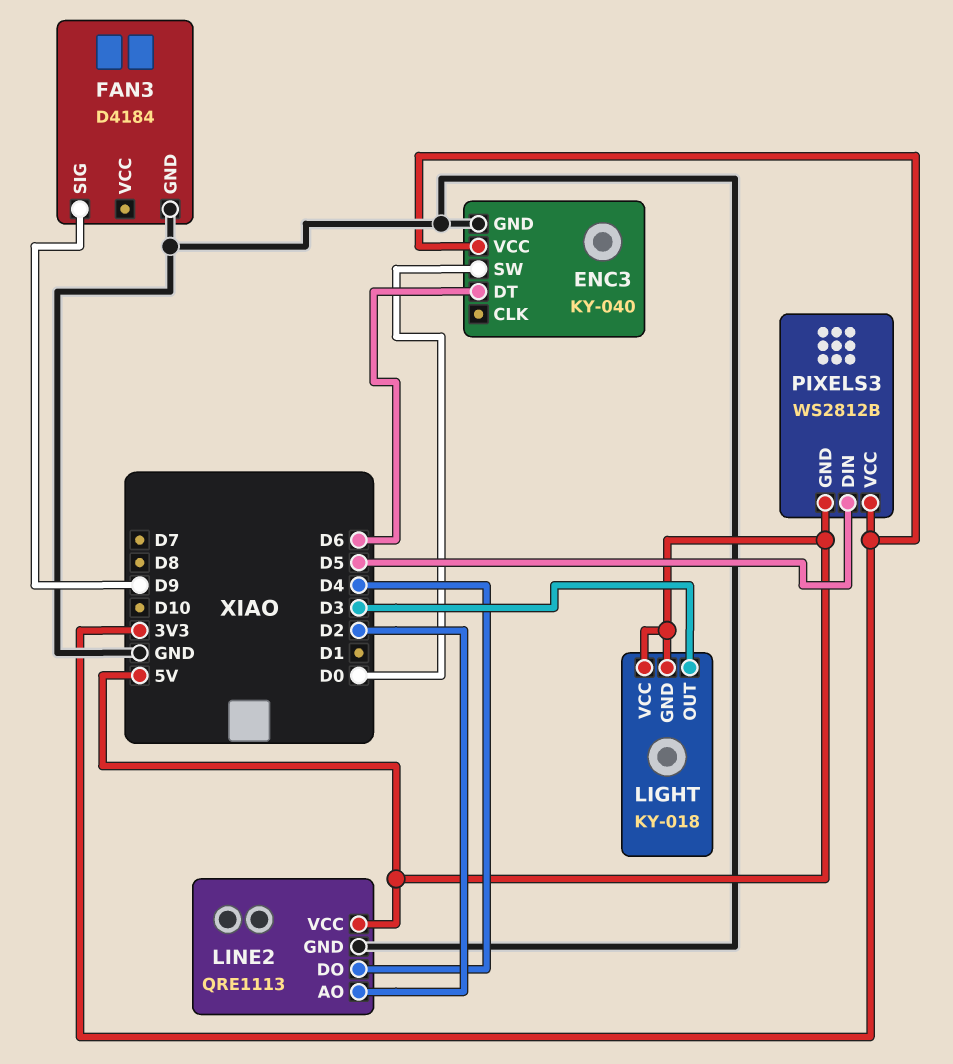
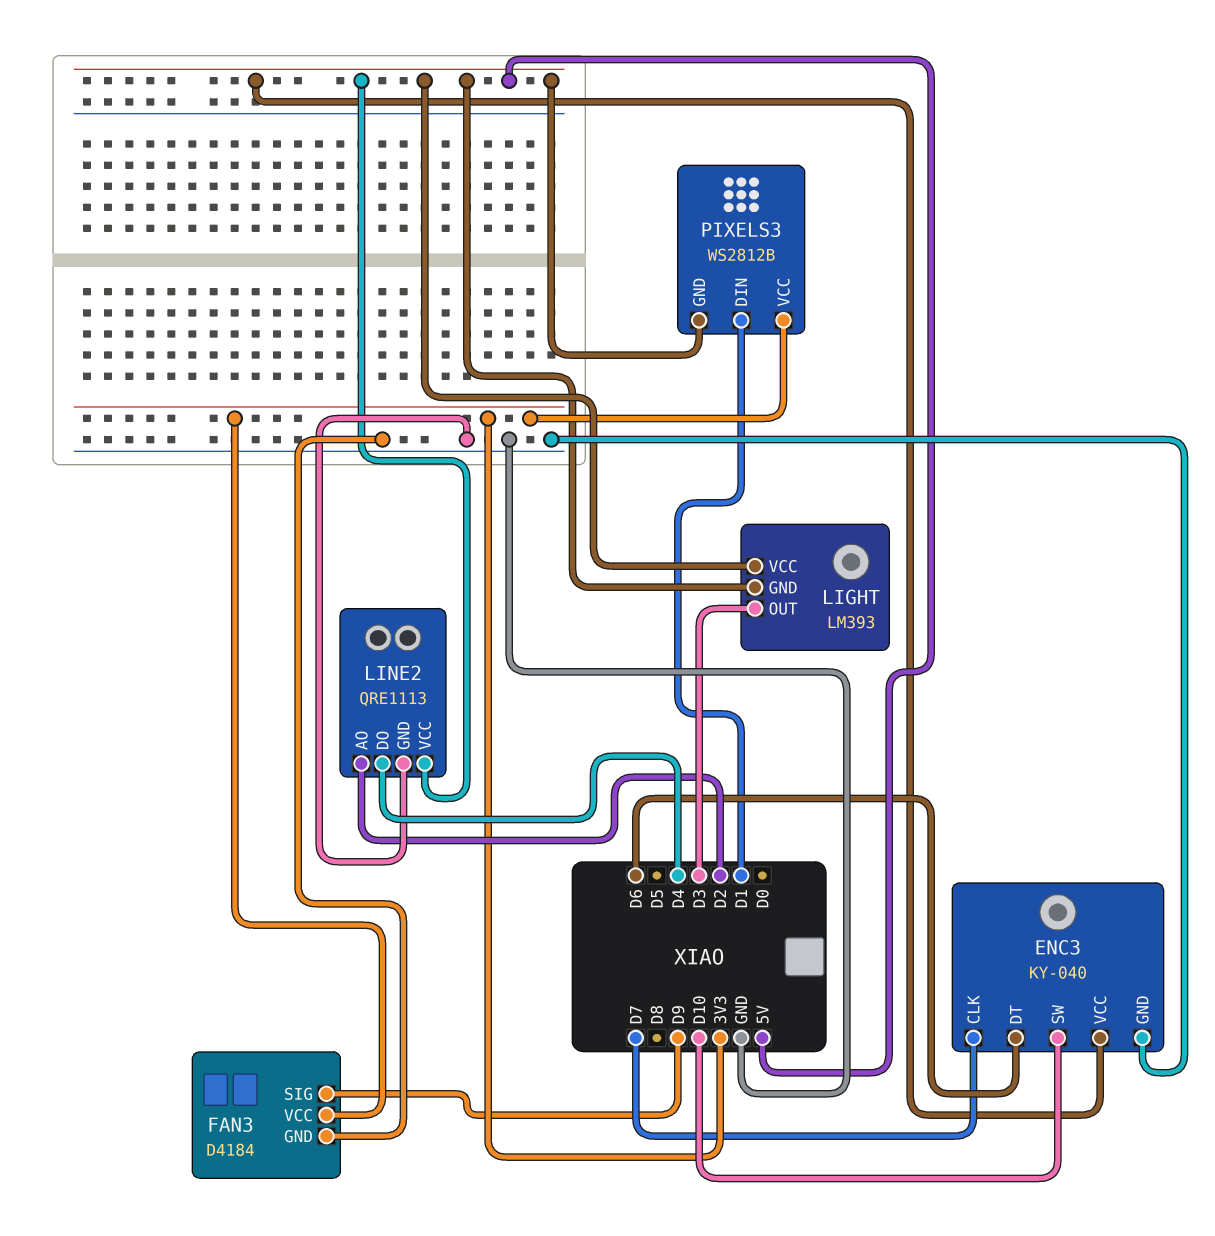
ENC3 pin CLK: none -> D7
ENC3 pin SW: D0 -> D10
ENC3 pin VCC: 3V3 -> 5V
FAN3 pin VCC: none -> 3V3
LIGHT: KY-018 -> LM393
PIXELS3 pin DIN: D5 -> D1

